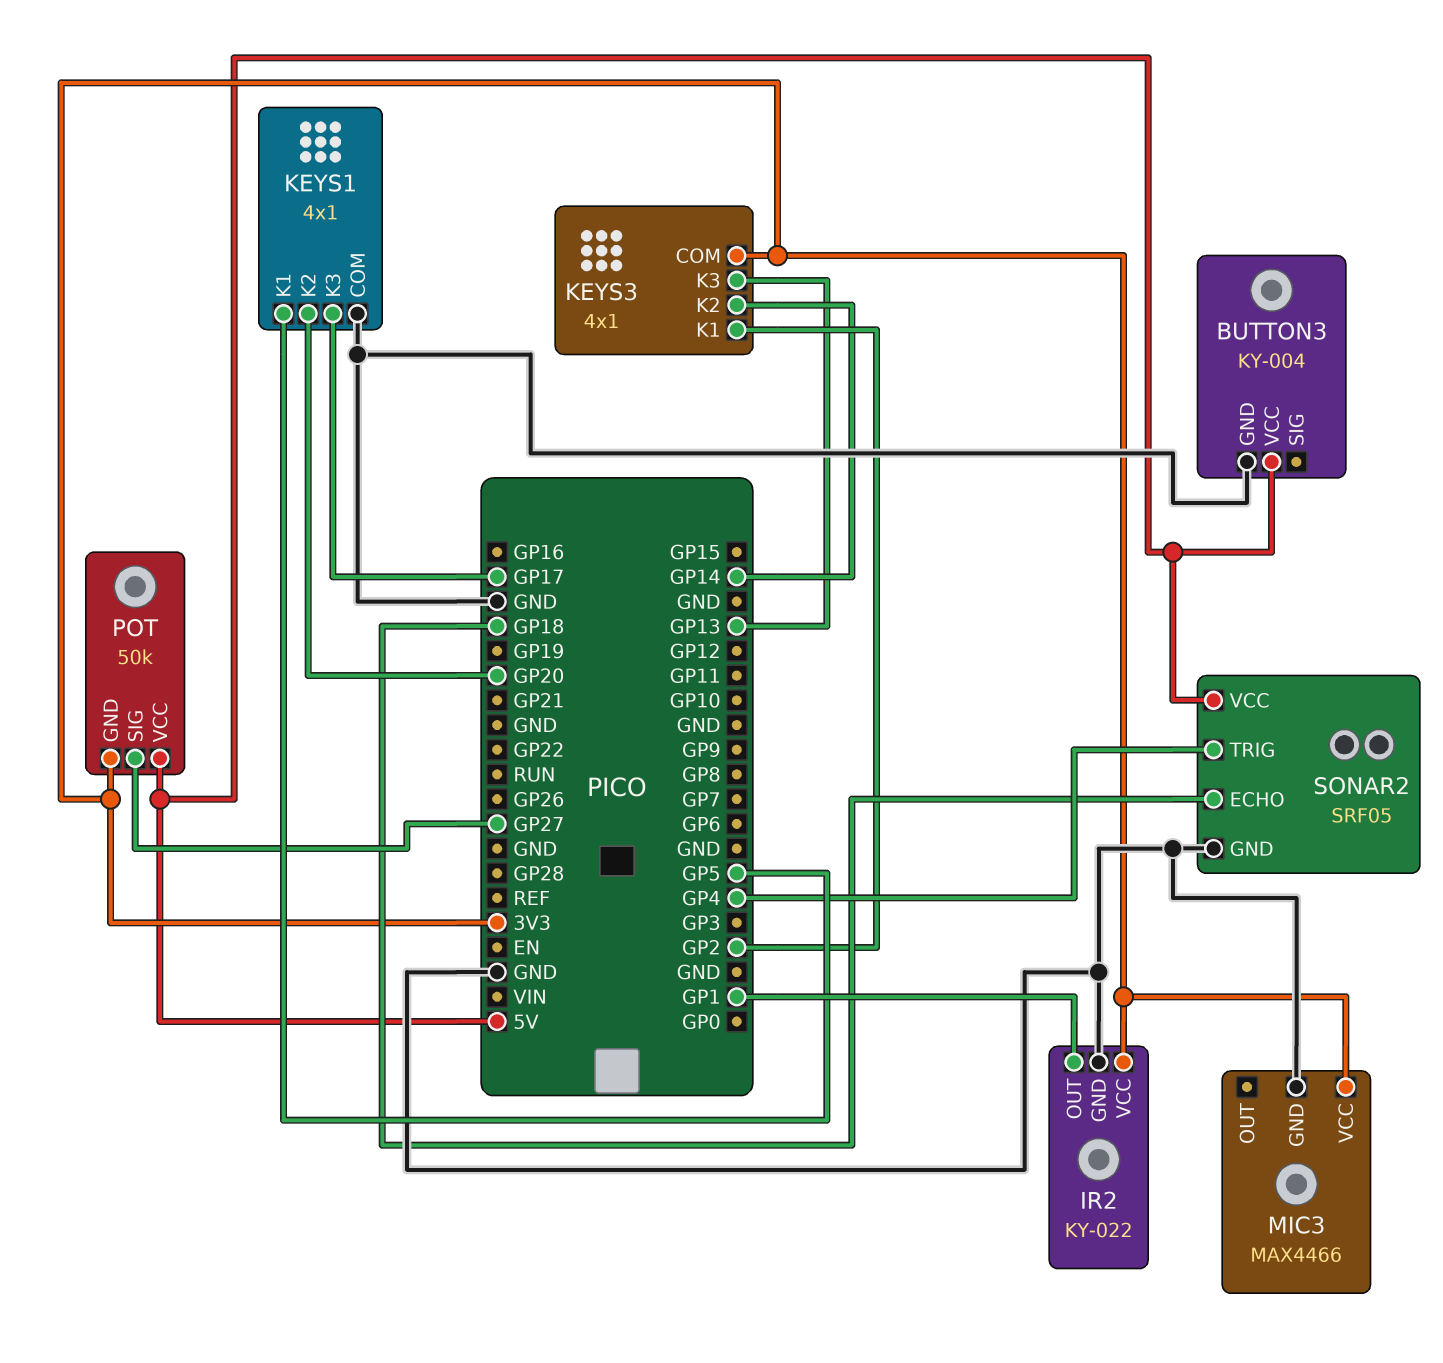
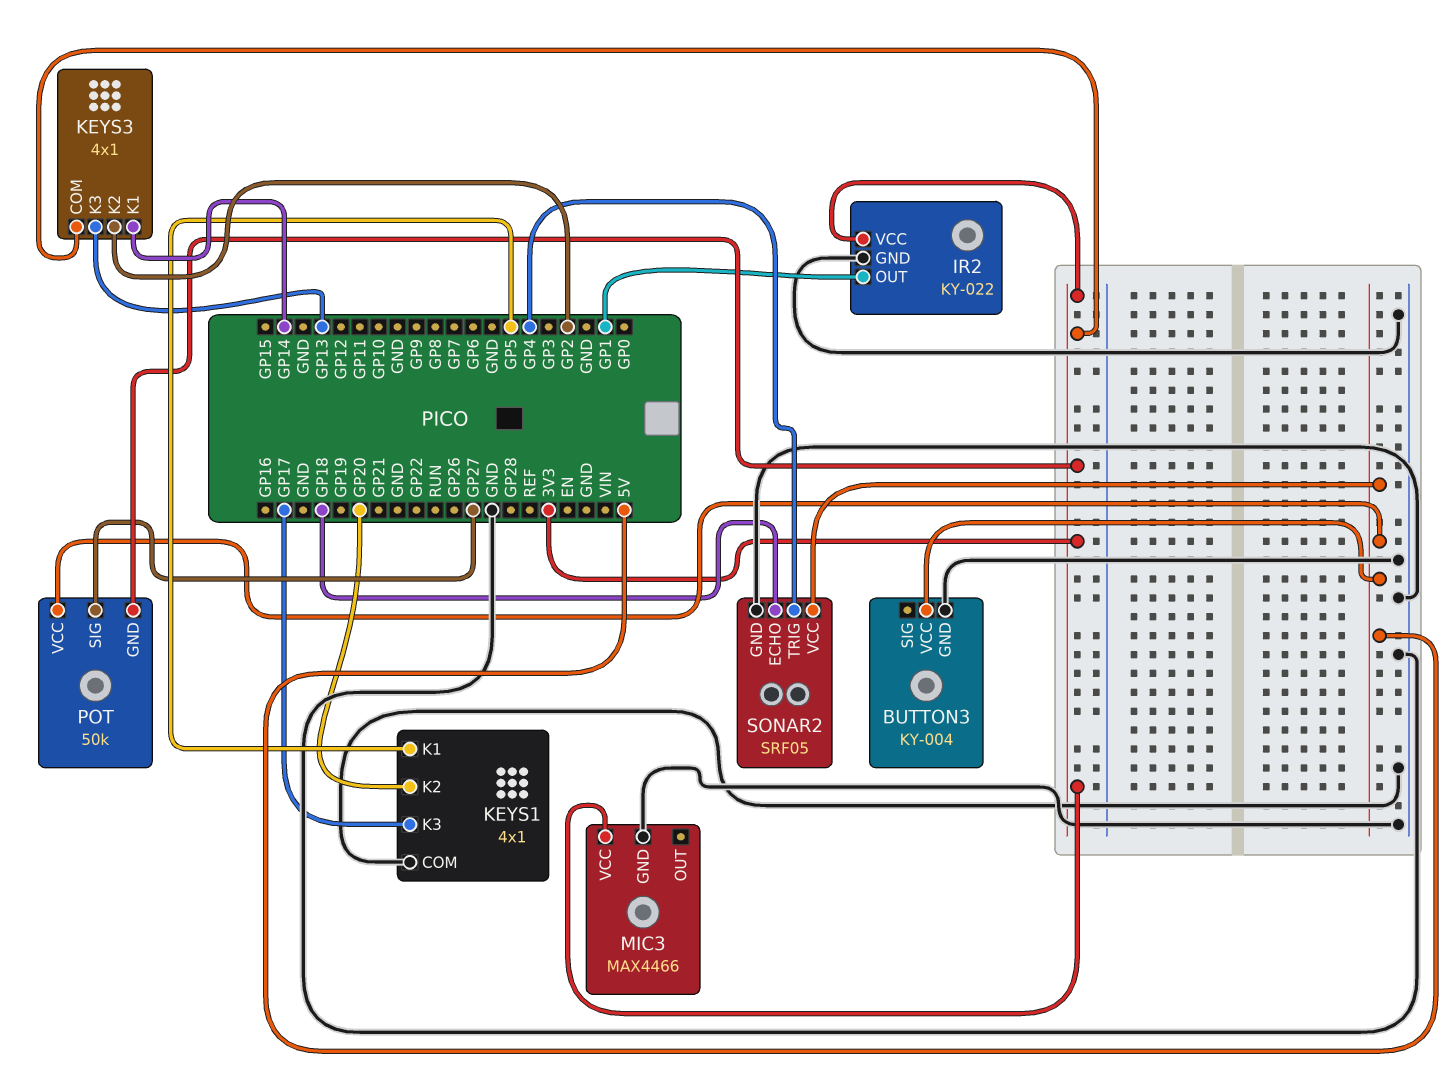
KEYS3 pin K1: GP2 -> GP14
KEYS3 pin K2: GP14 -> GP2

